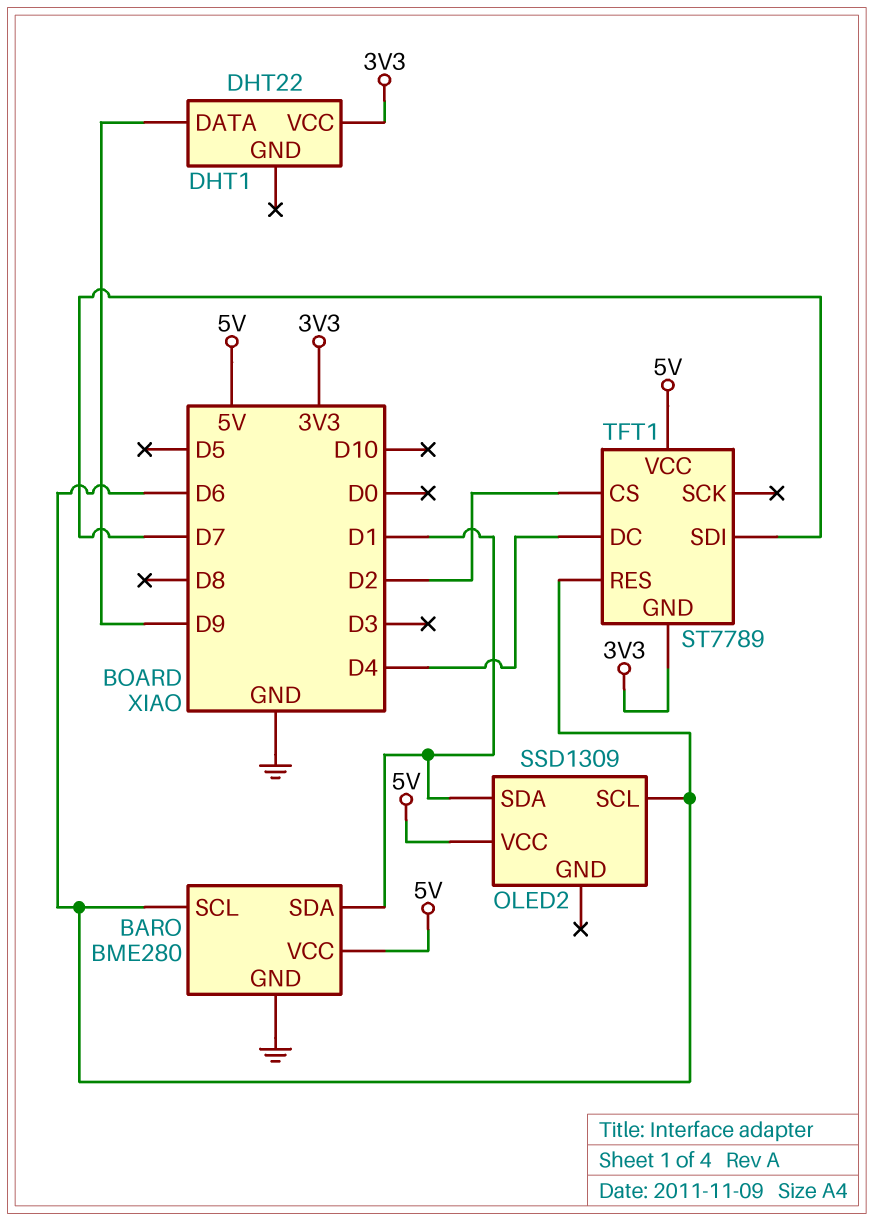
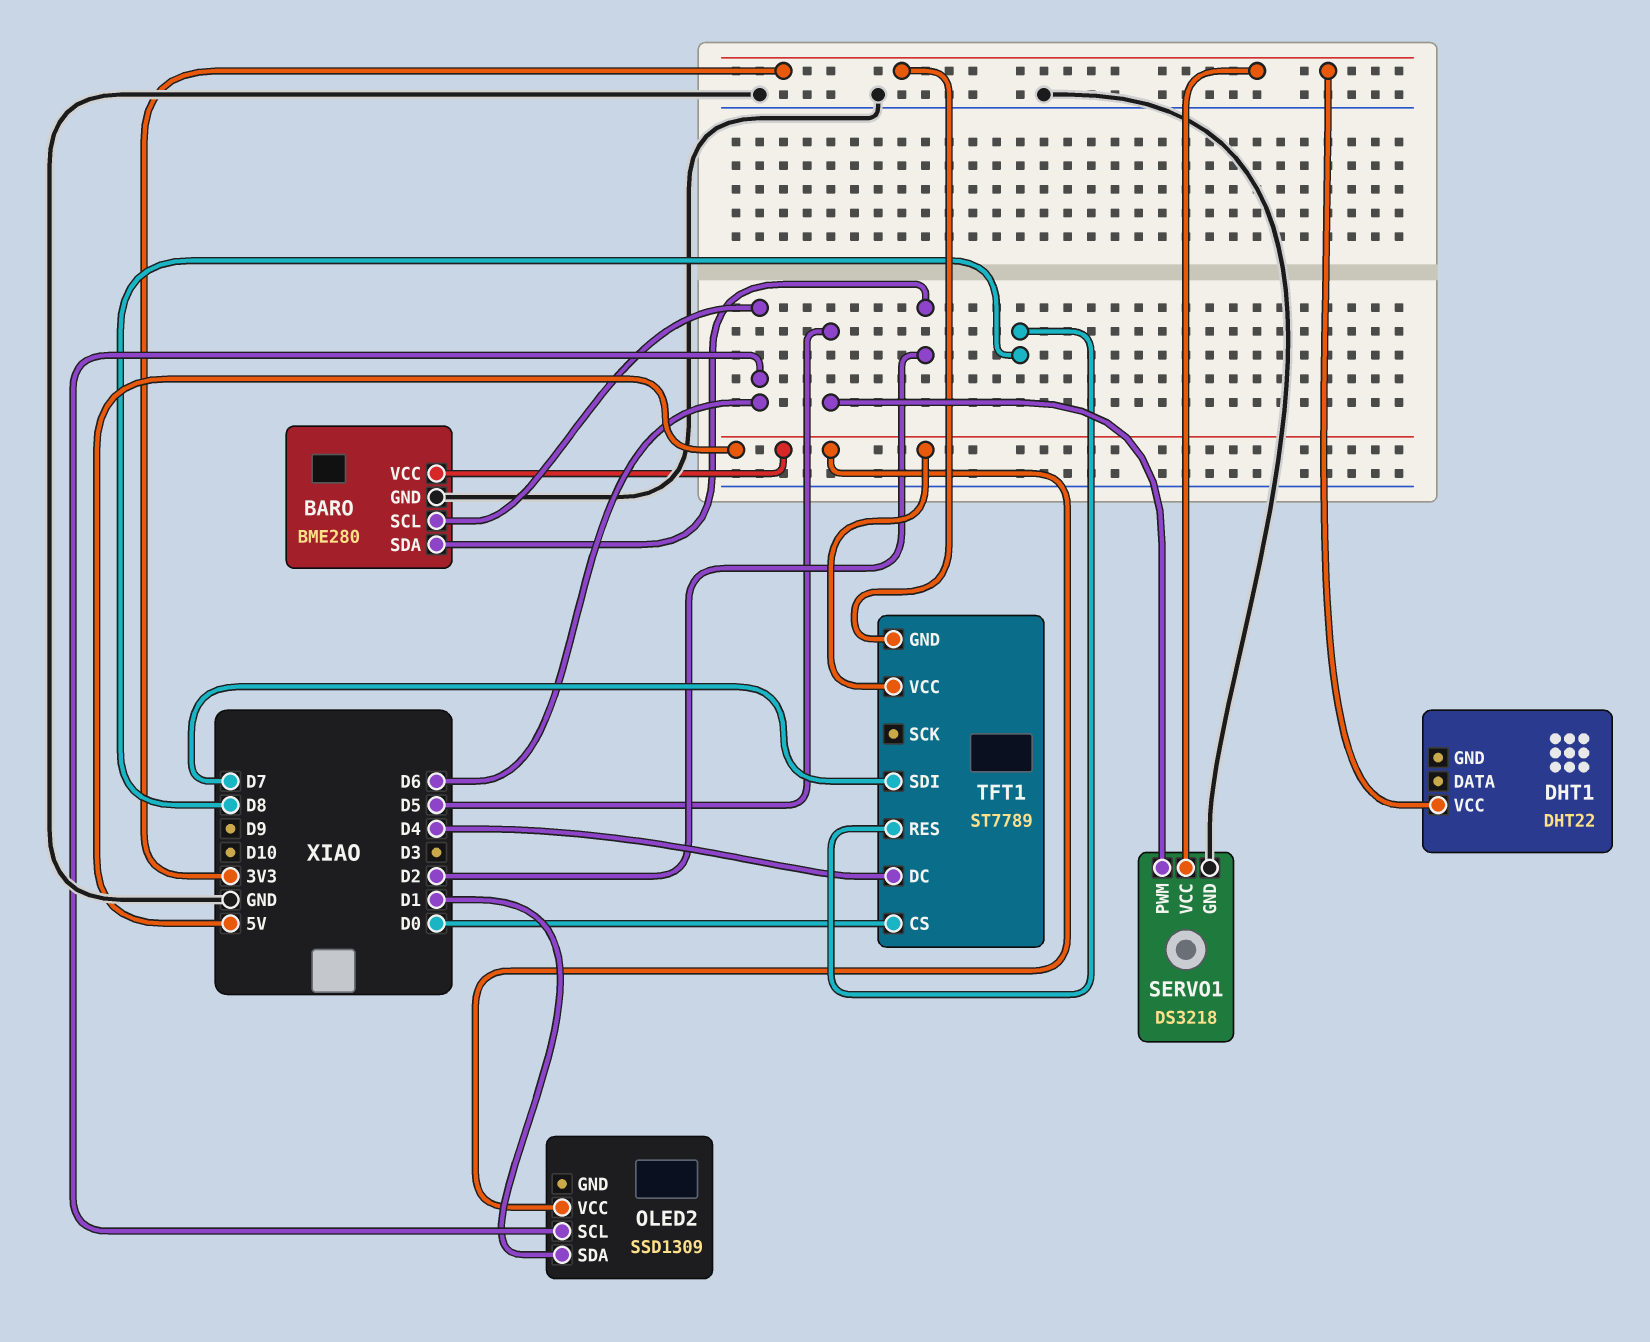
BARO pin SDA: D1 -> D2
DHT1 pin DATA: D9 -> none
SERVO1: none -> DS3218
SERVO1 pin GND: none -> GND
SERVO1 pin PWM: none -> D5
SERVO1 pin VCC: none -> 3V3
TFT1 pin CS: D2 -> D0
TFT1 pin RES: D6 -> D8

